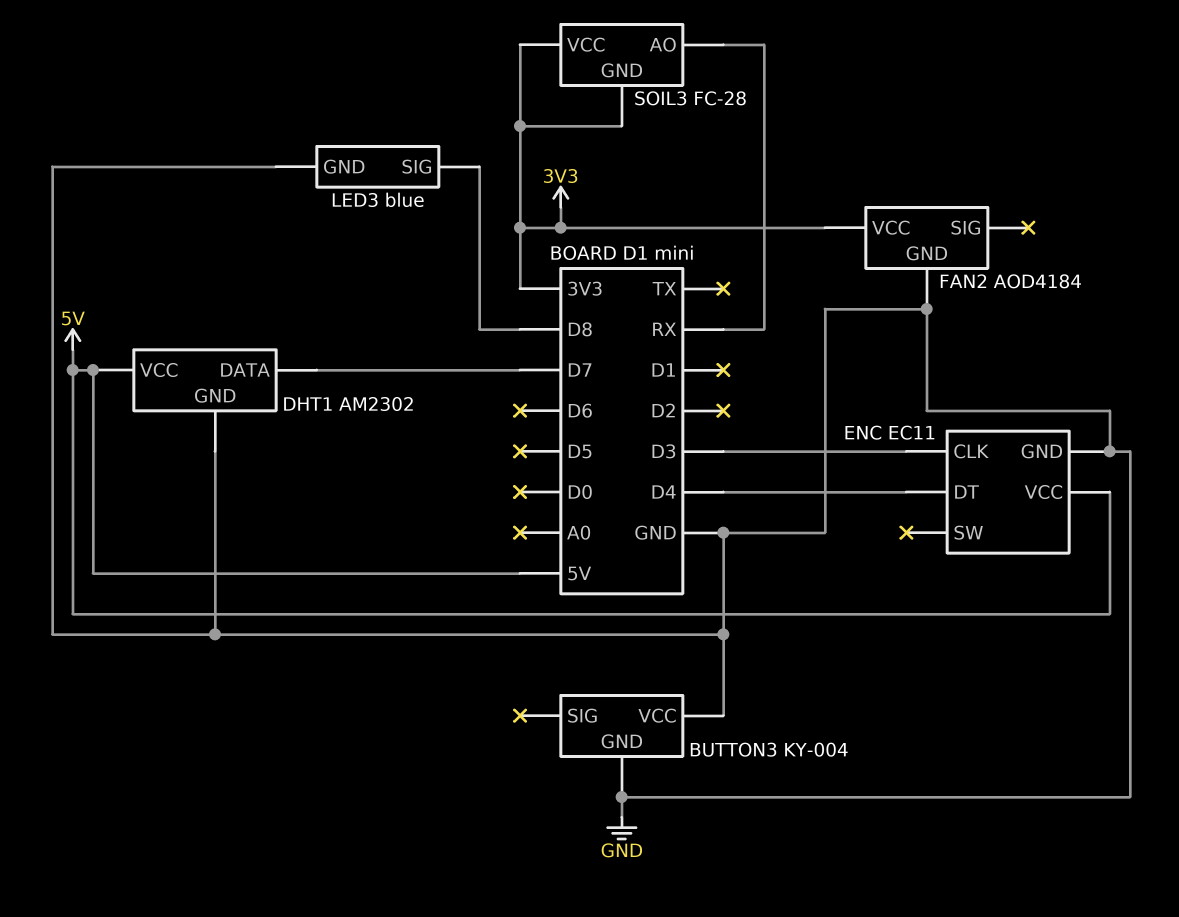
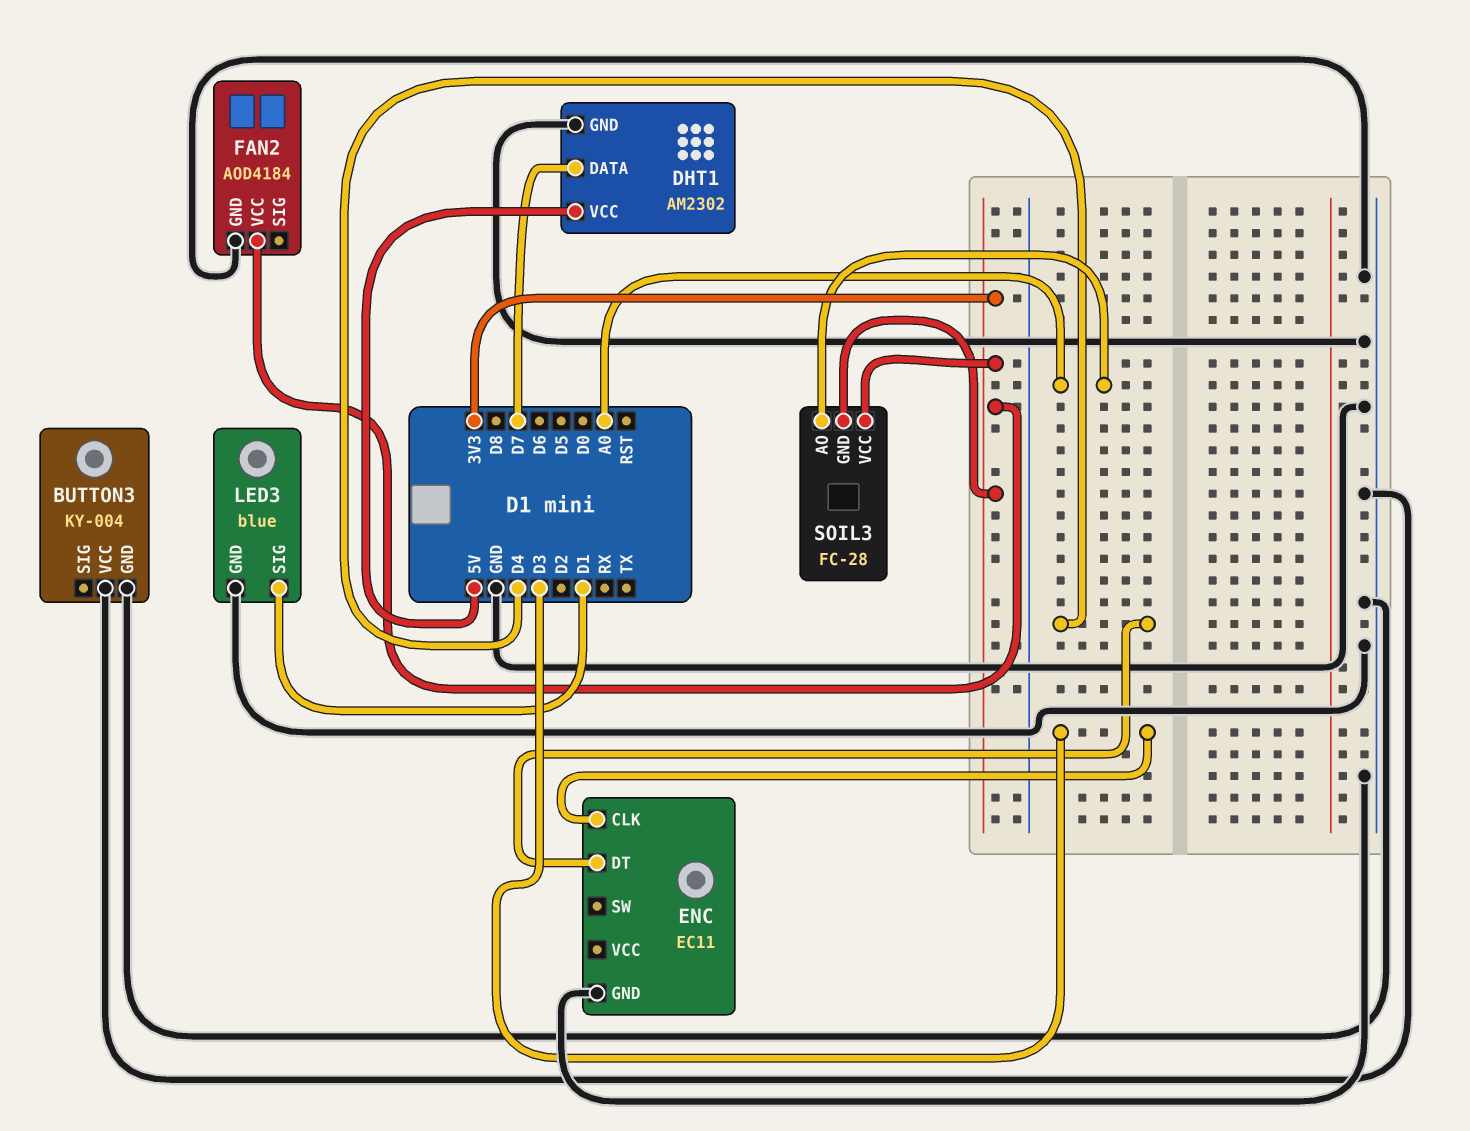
ENC pin VCC: 5V -> none
LED3 pin SIG: D8 -> D1
SOIL3 pin AO: RX -> A0

